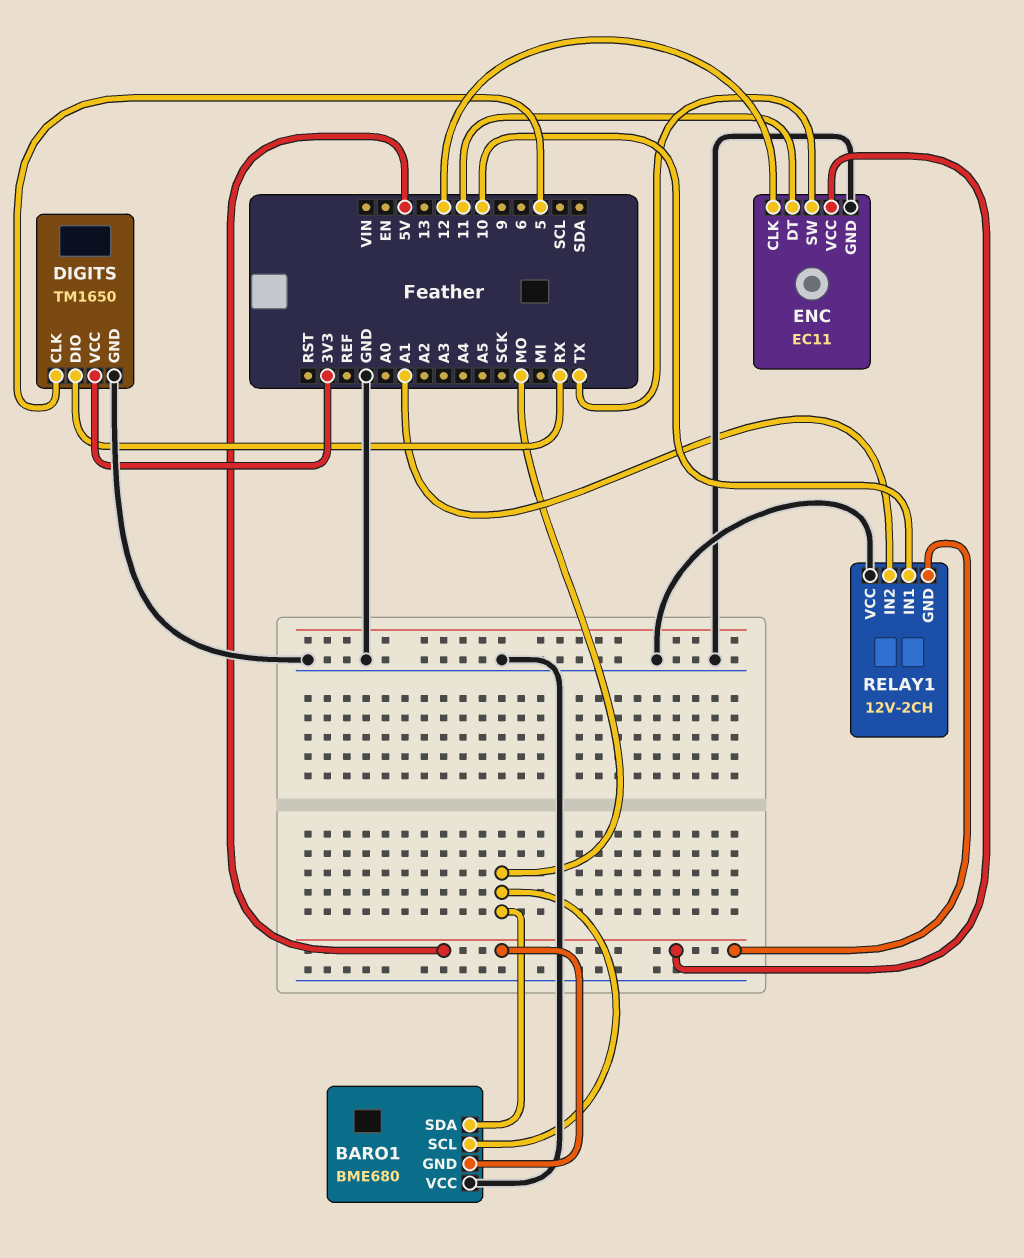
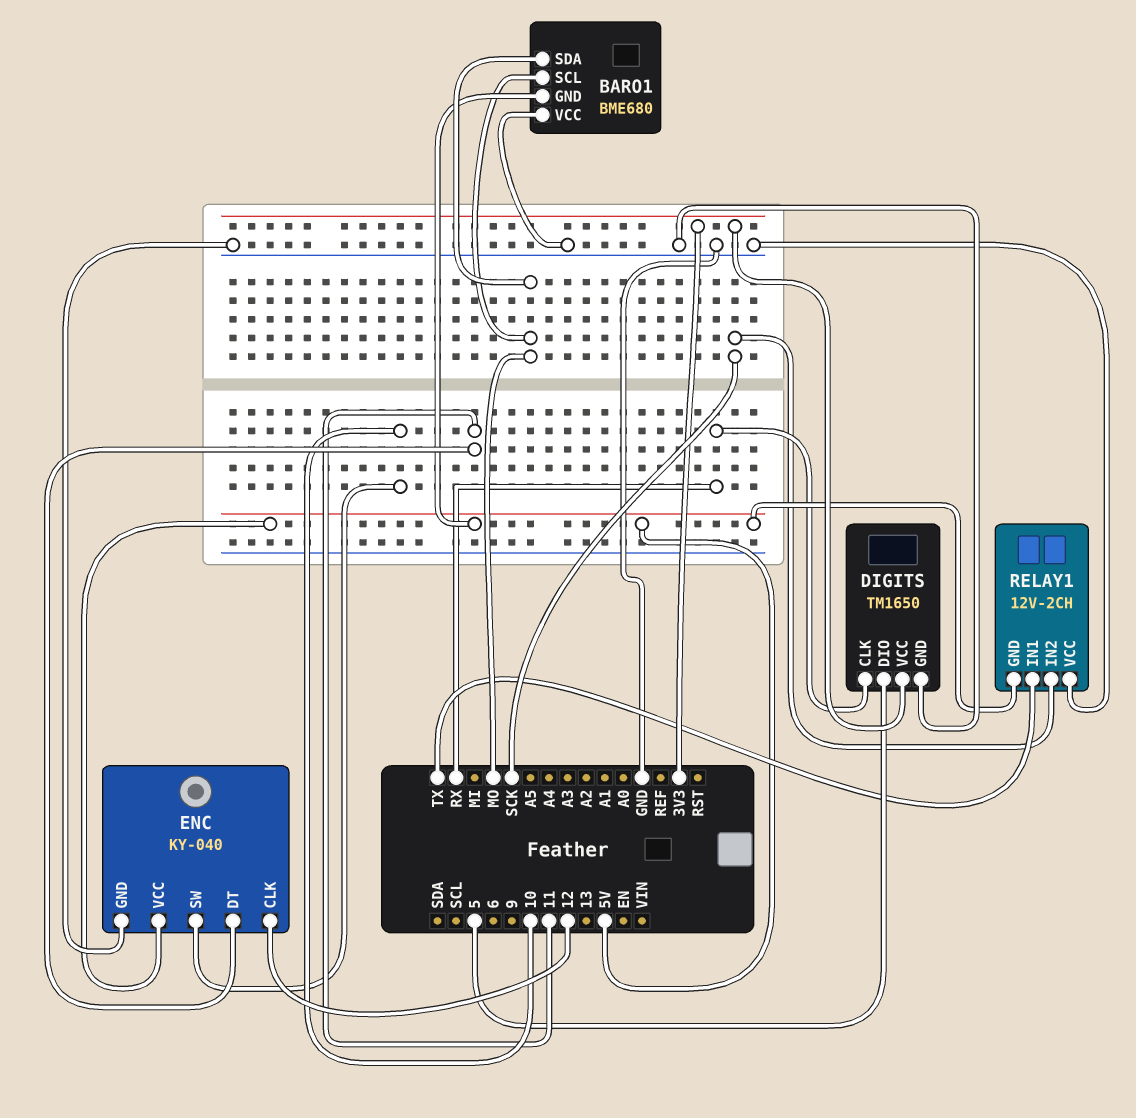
DIGITS pin CLK: 5 -> RX
DIGITS pin DIO: RX -> 5
ENC: EC11 -> KY-040
ENC pin SW: TX -> 10
RELAY1 pin IN1: 10 -> TX
RELAY1 pin IN2: A1 -> SCK

